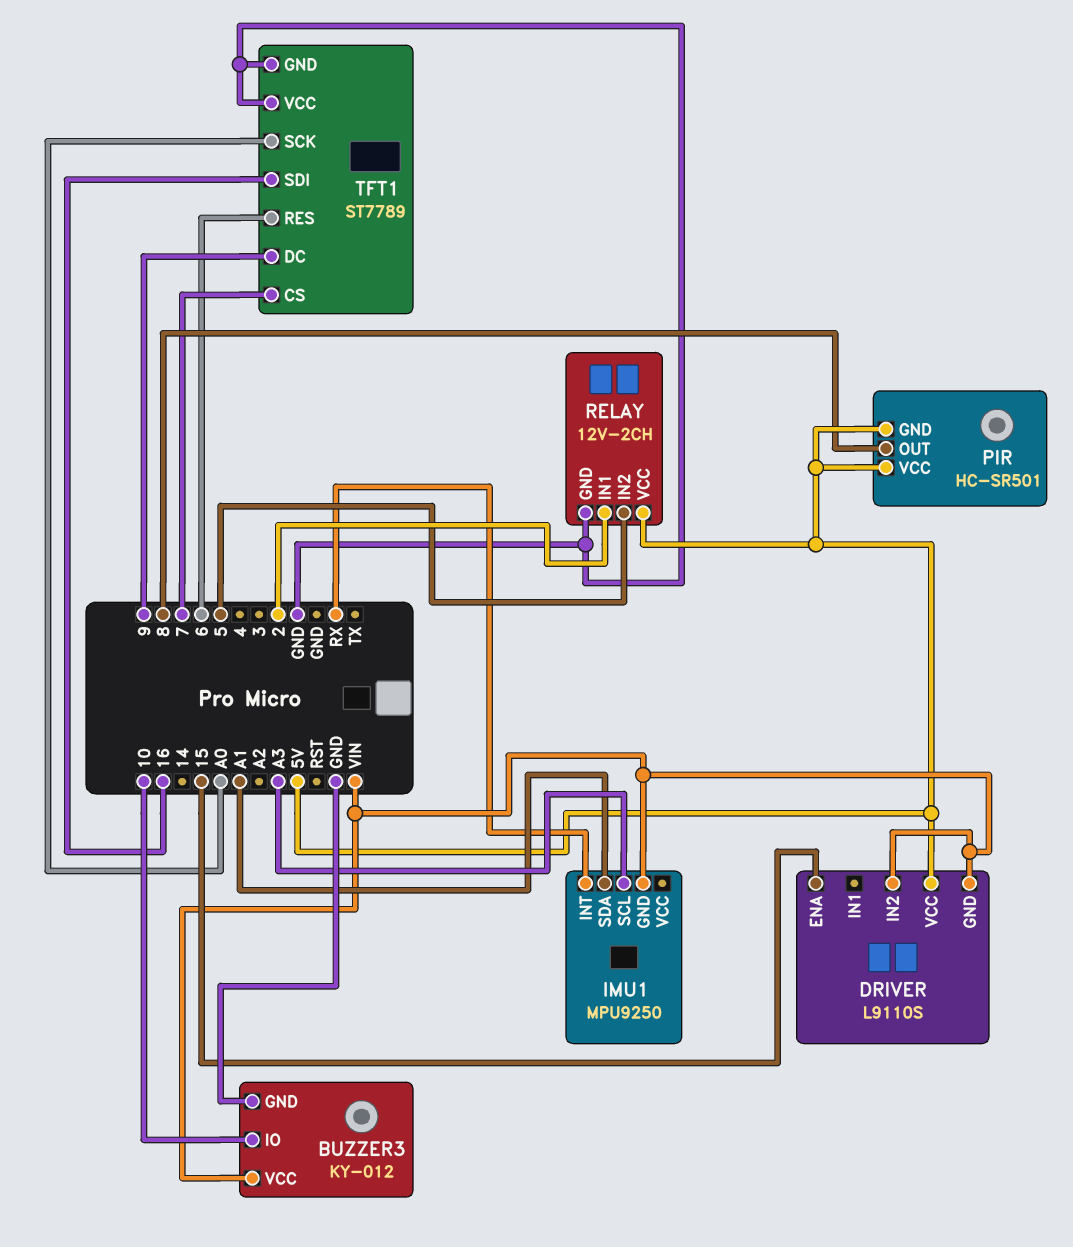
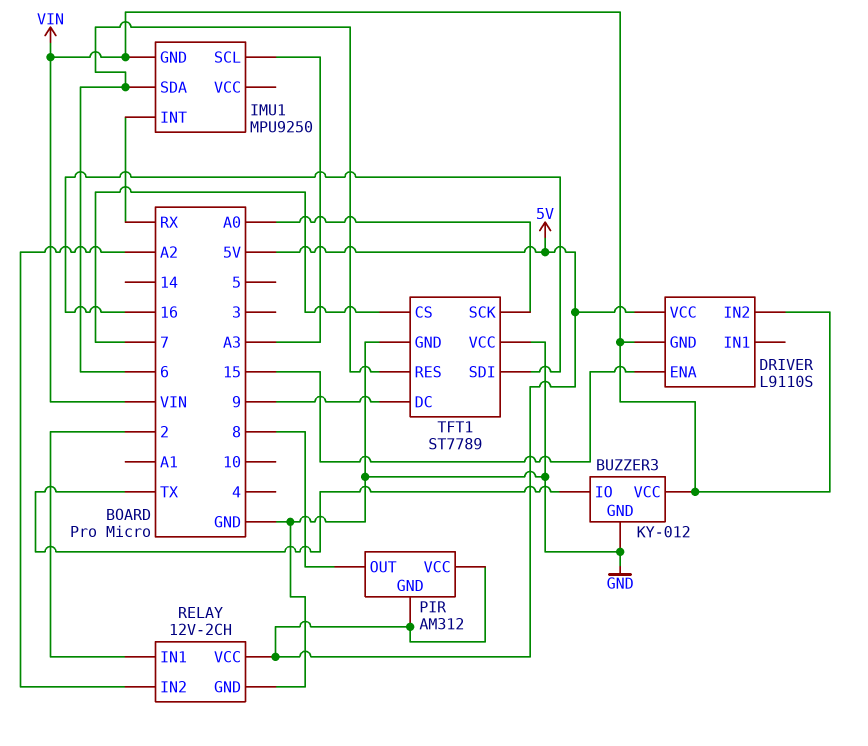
BUZZER3 pin IO: 10 -> TX
IMU1 pin SDA: A1 -> 6
PIR: HC-SR501 -> AM312
RELAY pin IN2: 5 -> A2

